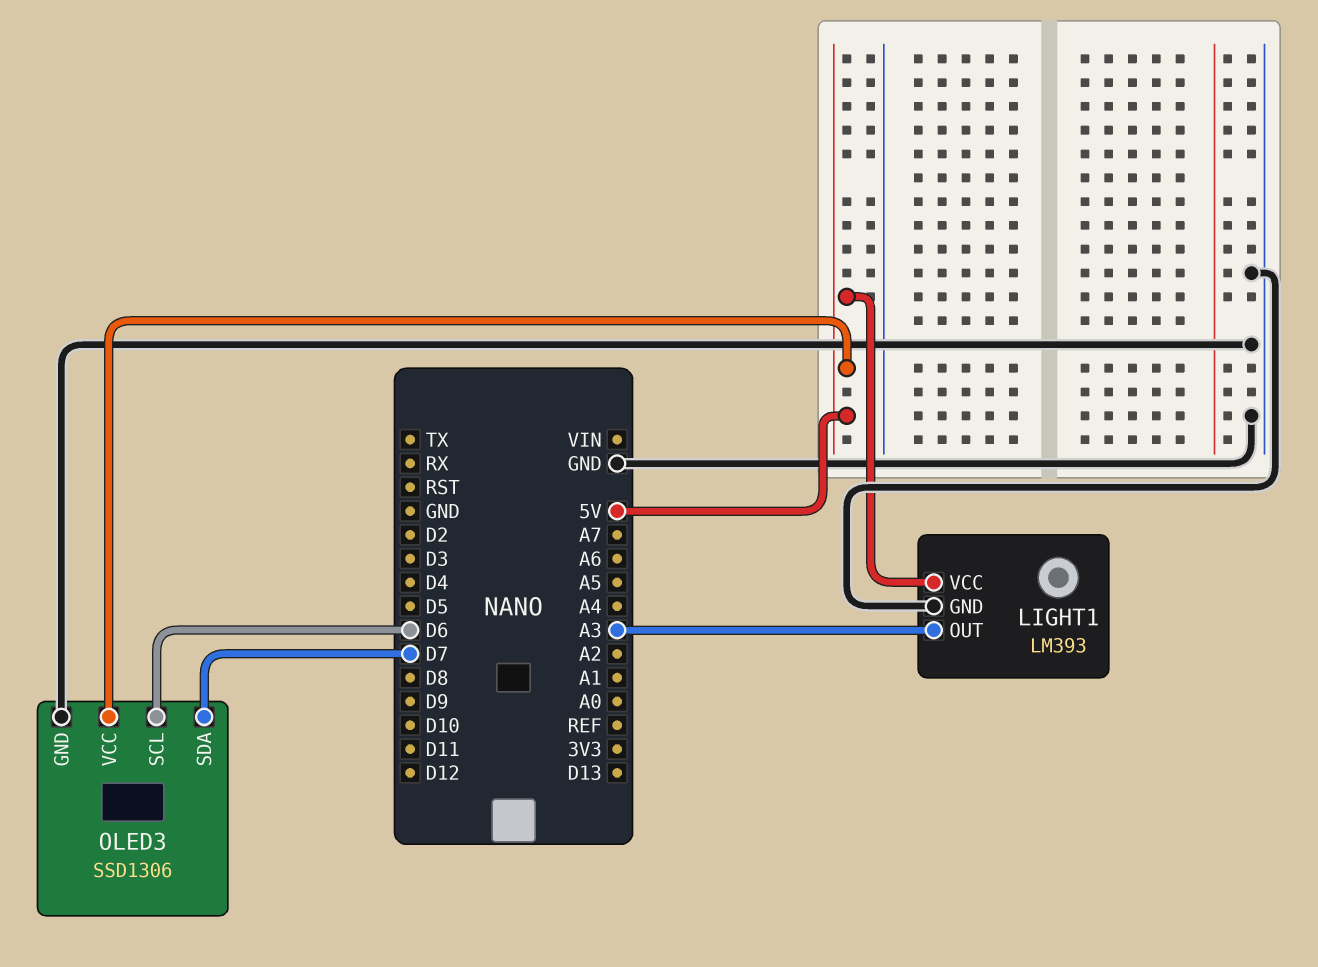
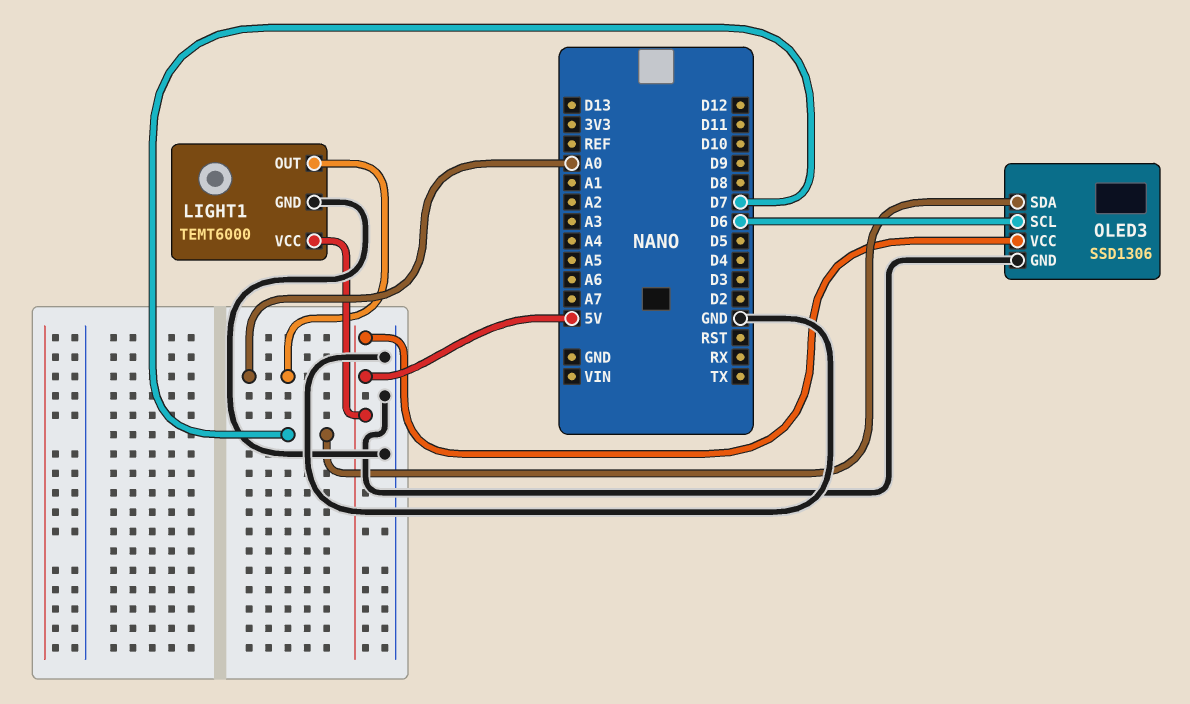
LIGHT1: LM393 -> TEMT6000
LIGHT1 pin OUT: A3 -> A0

